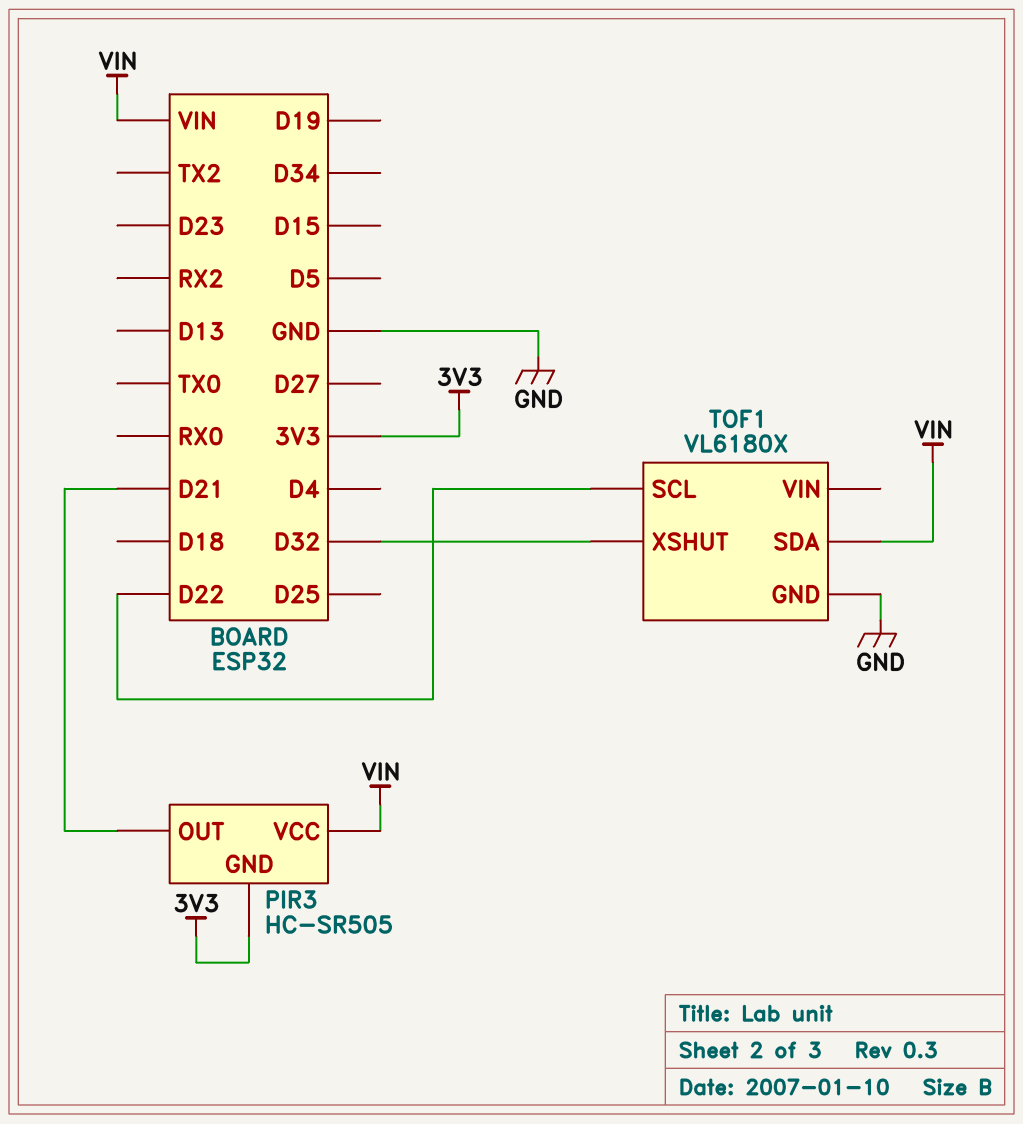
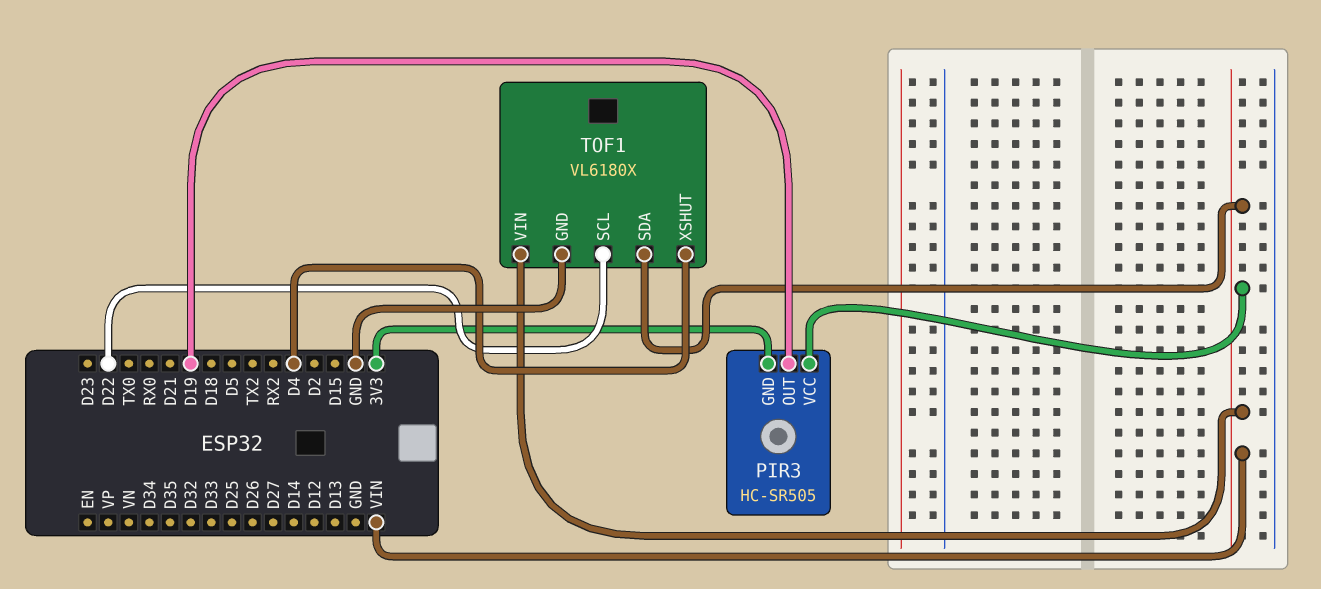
PIR3 pin OUT: D21 -> D19
TOF1 pin VIN: none -> VIN
TOF1 pin XSHUT: D32 -> D4

